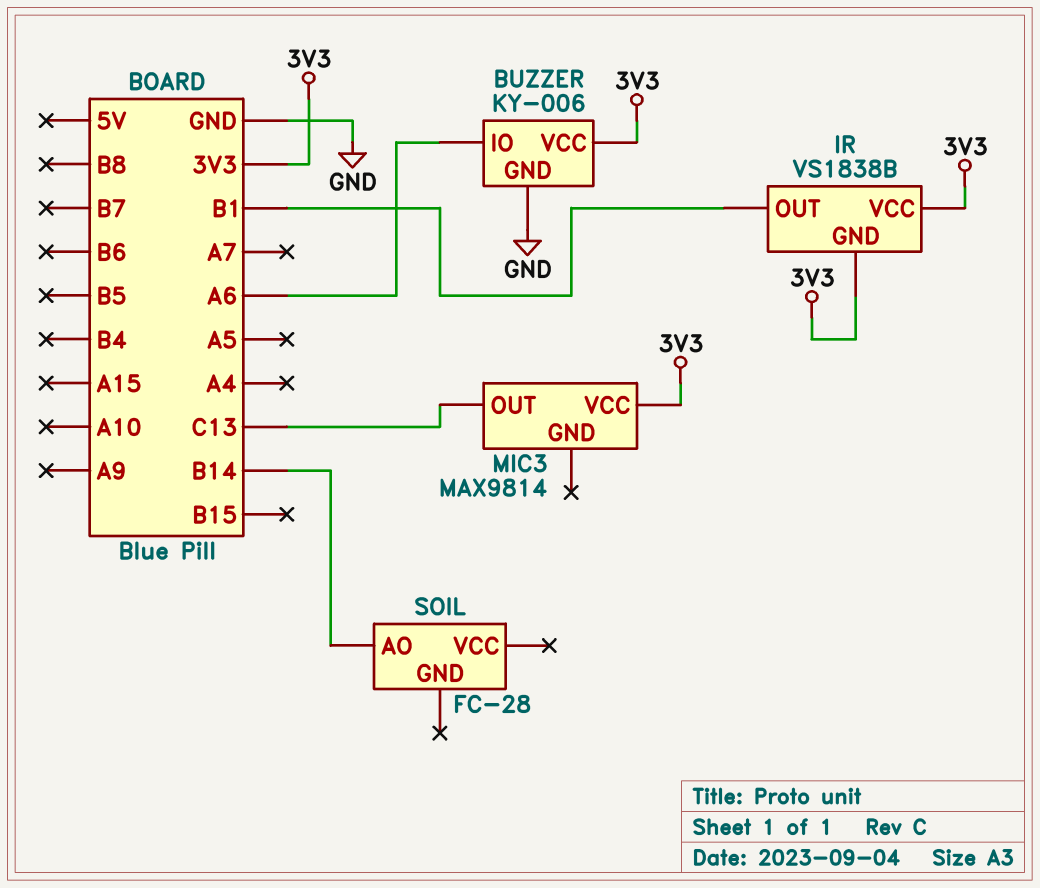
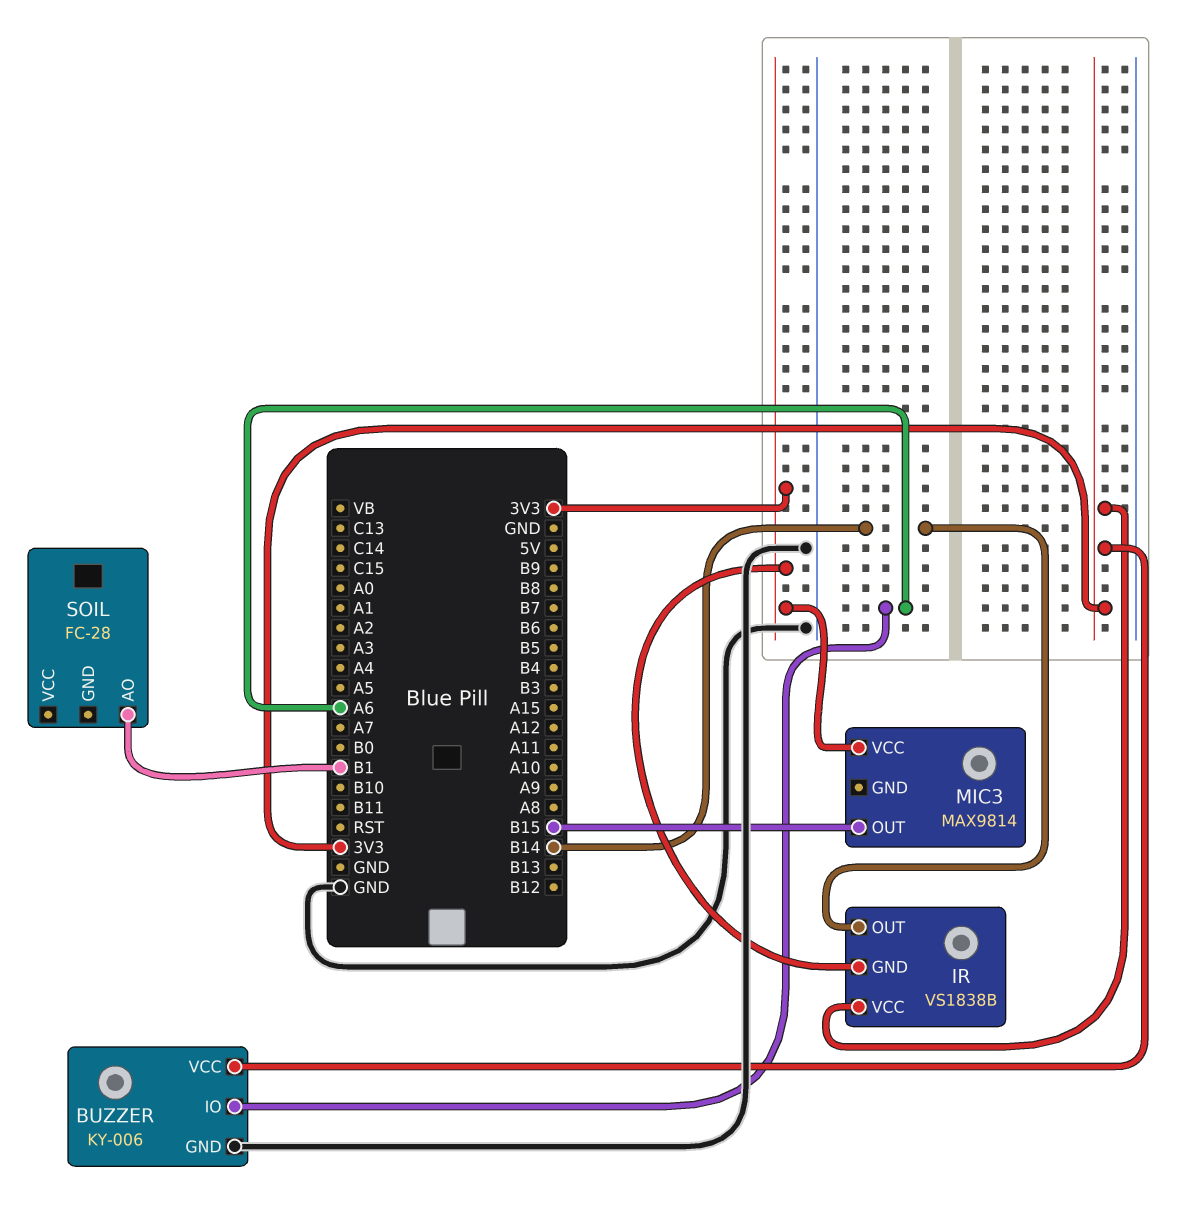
IR pin OUT: B1 -> B14
MIC3 pin OUT: C13 -> B15
SOIL pin AO: B14 -> B1

